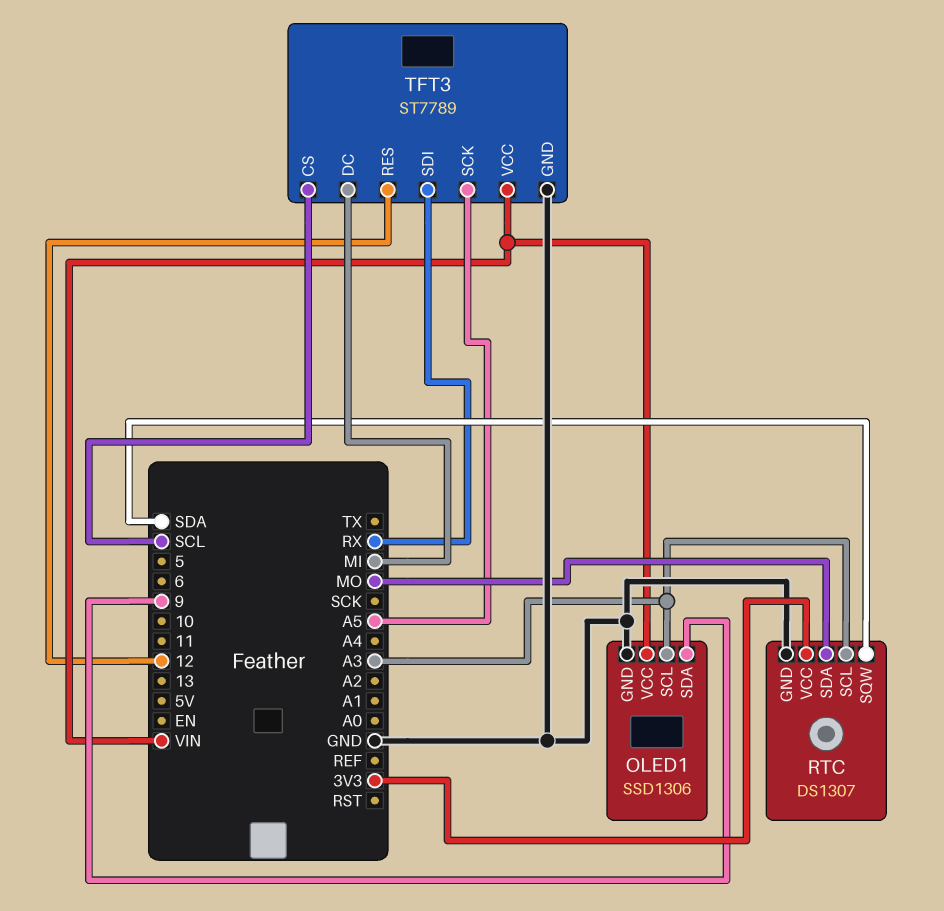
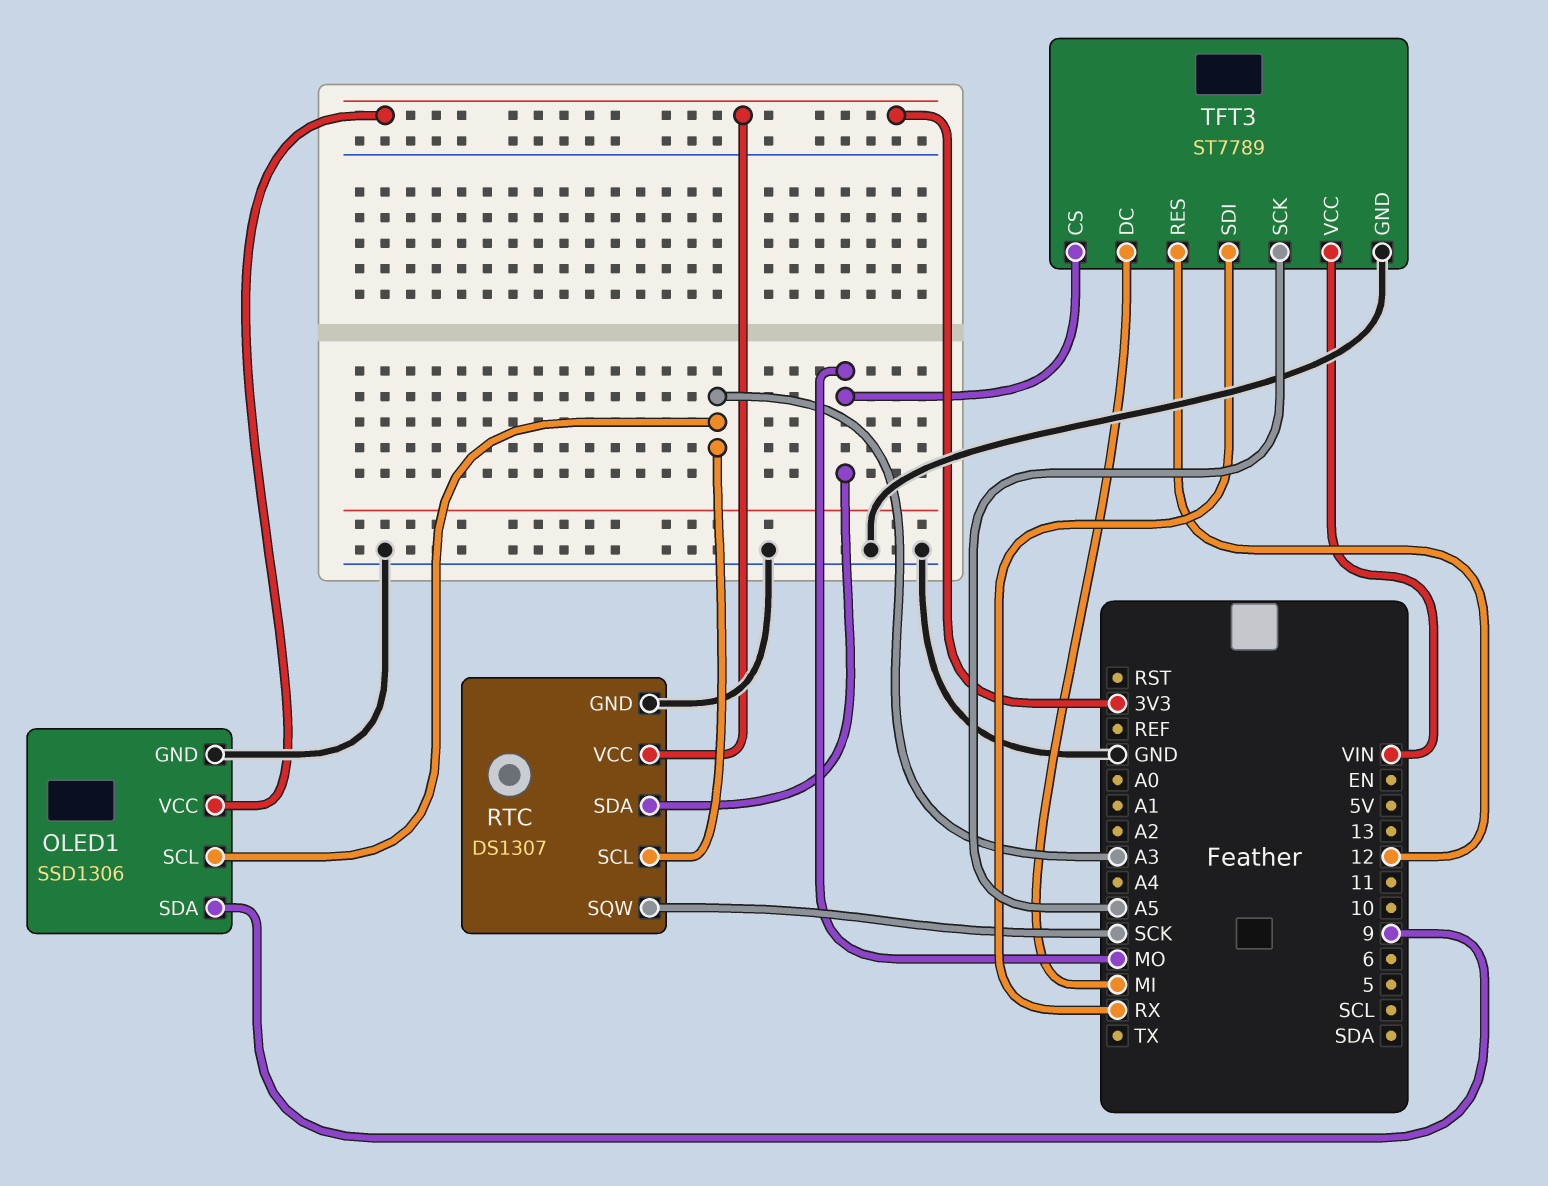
OLED1 pin VCC: VIN -> 3V3
RTC pin SQW: SDA -> SCK
TFT3 pin CS: SCL -> MO

